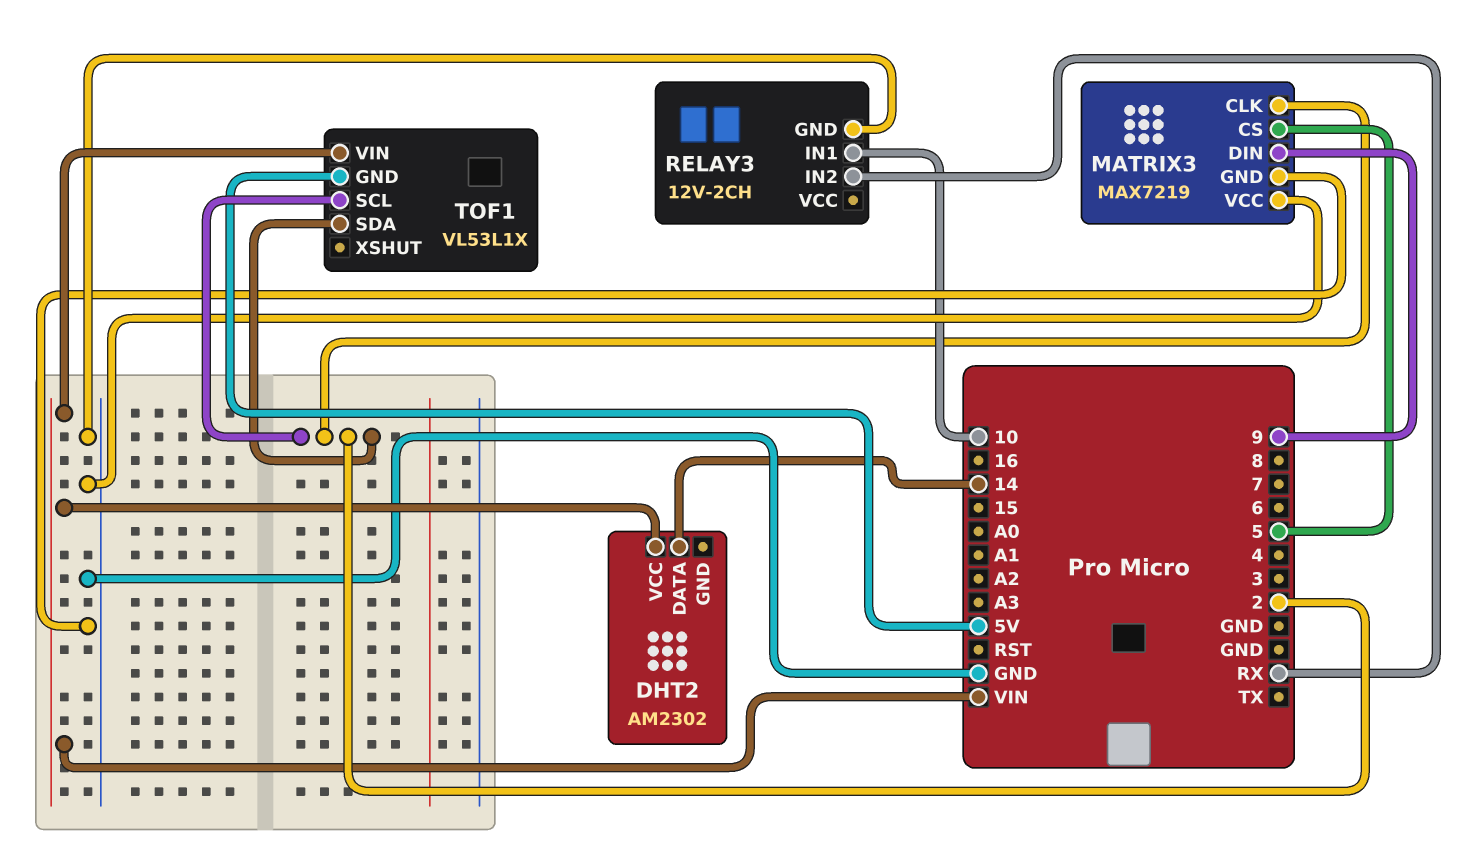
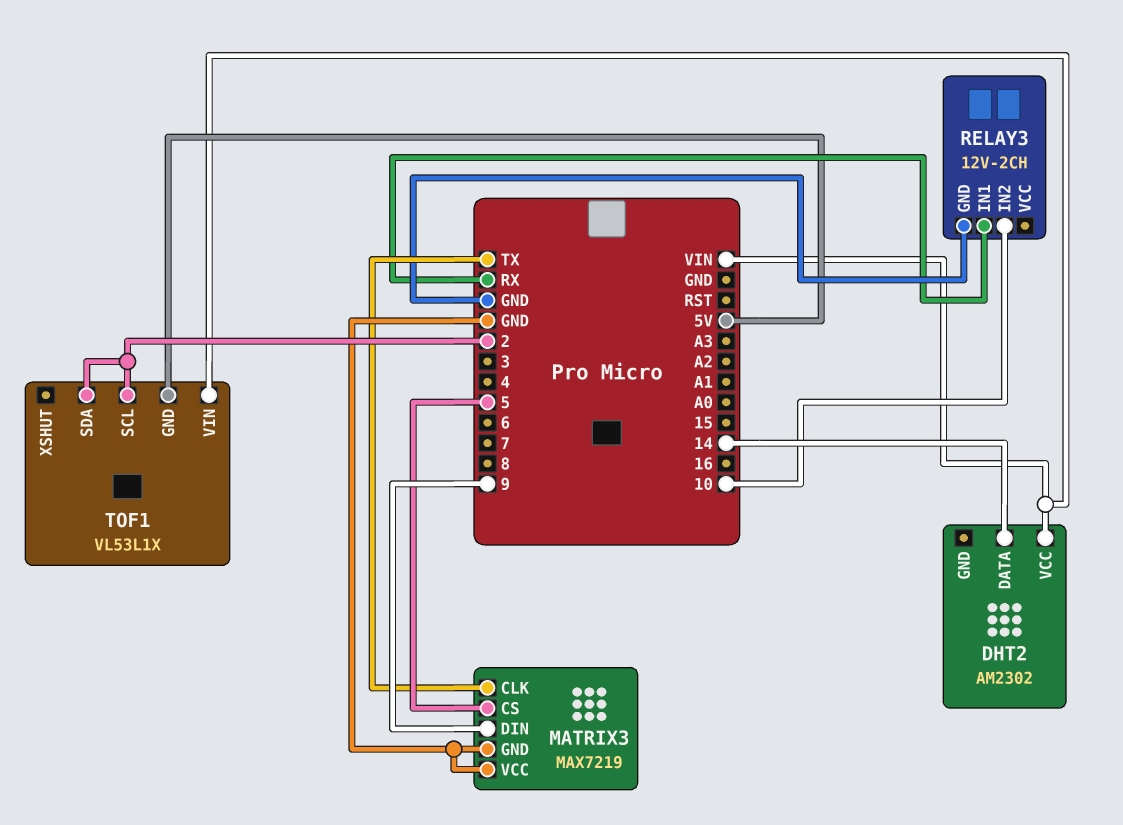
MATRIX3 pin CLK: 2 -> TX
RELAY3 pin IN1: 10 -> RX
RELAY3 pin IN2: RX -> 10

